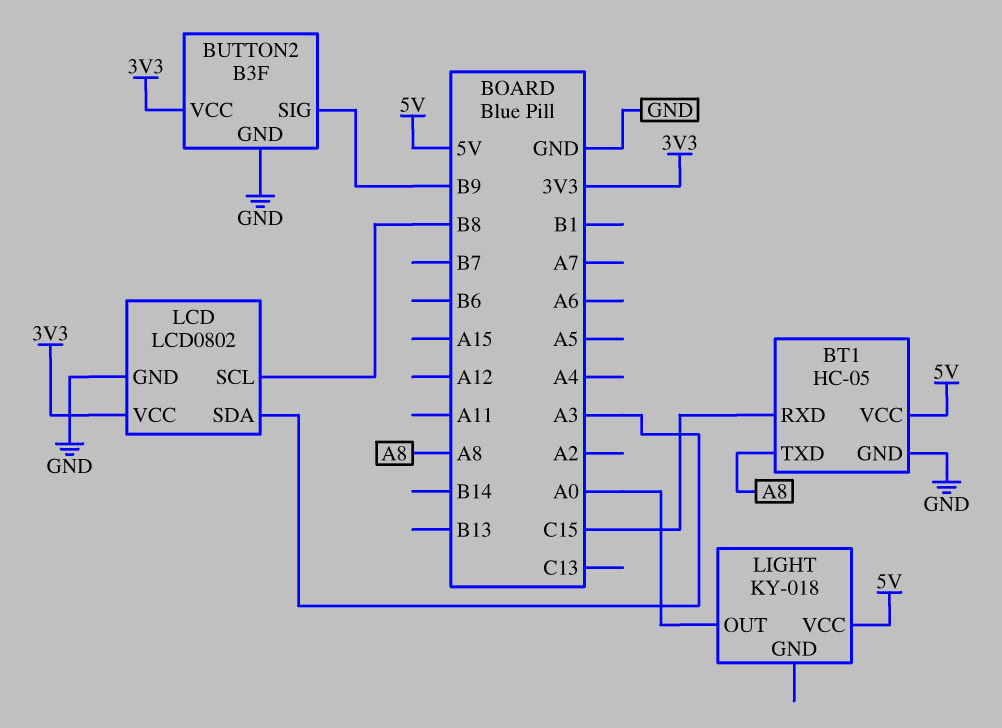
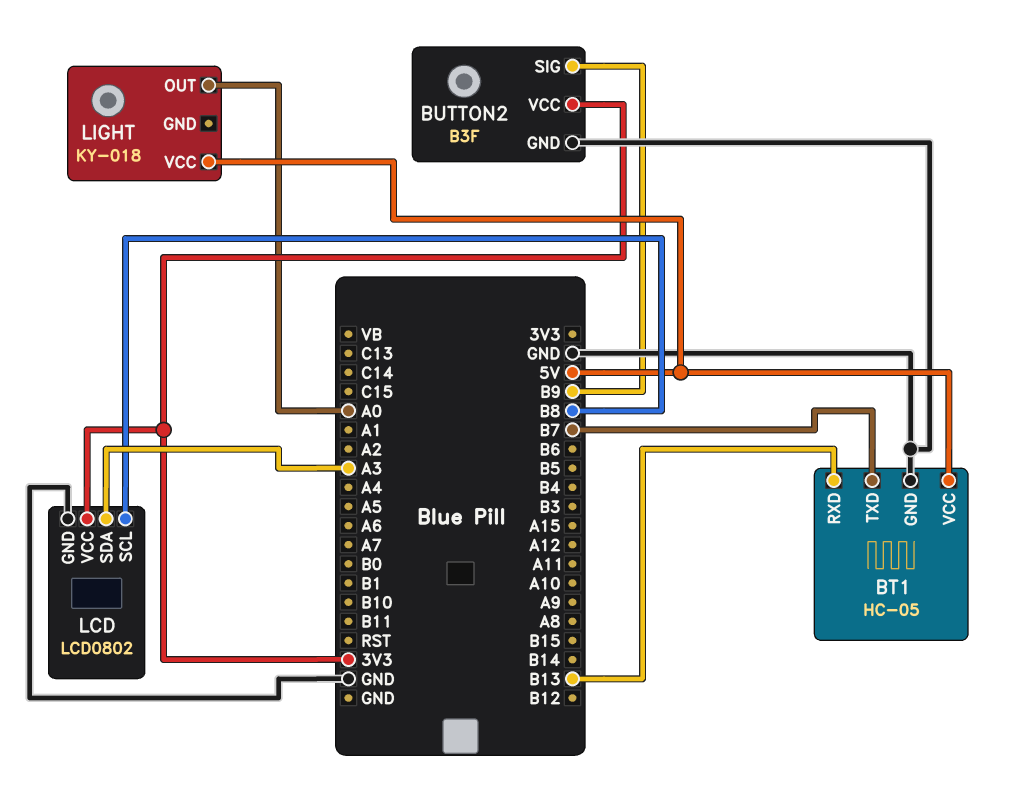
BT1 pin RXD: C15 -> B13
BT1 pin TXD: A8 -> B7

